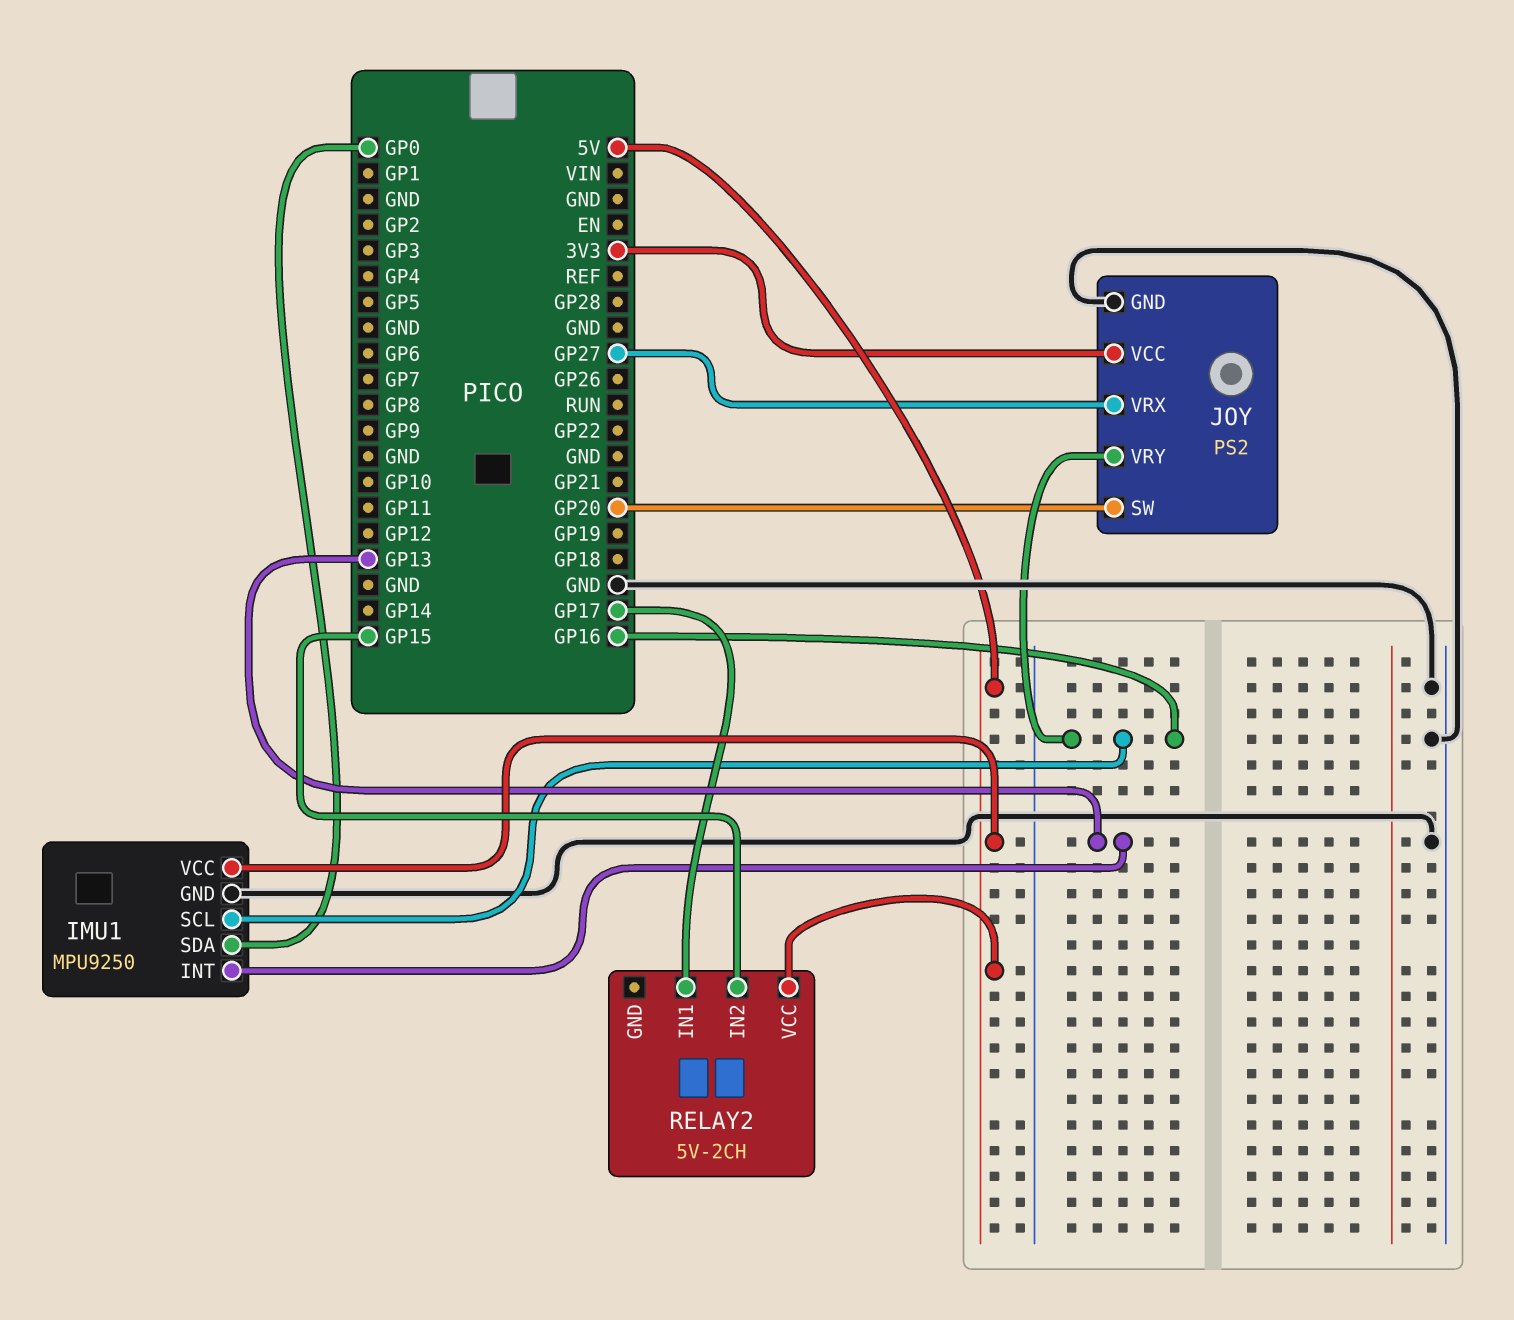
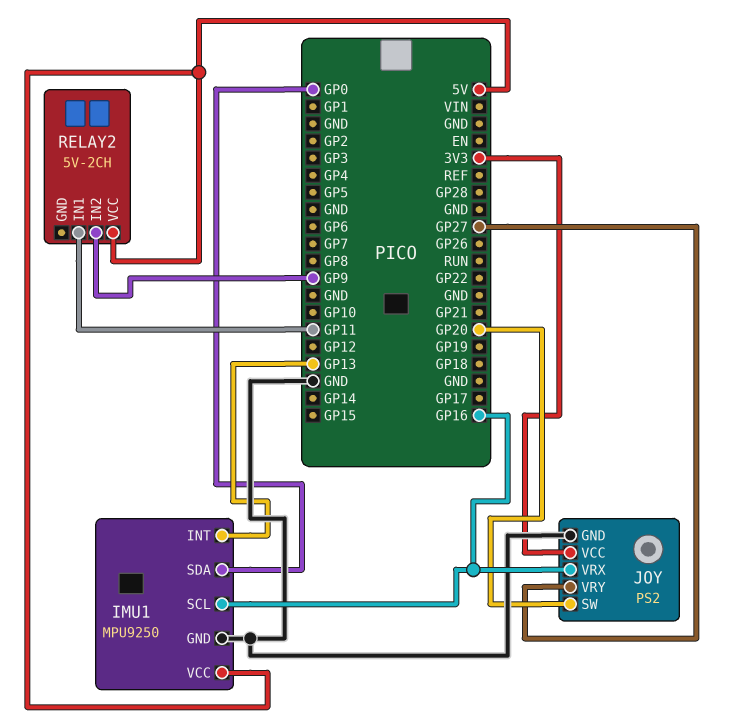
JOY pin VRX: GP27 -> GP16
JOY pin VRY: GP16 -> GP27
RELAY2 pin IN1: GP17 -> GP11
RELAY2 pin IN2: GP15 -> GP9

